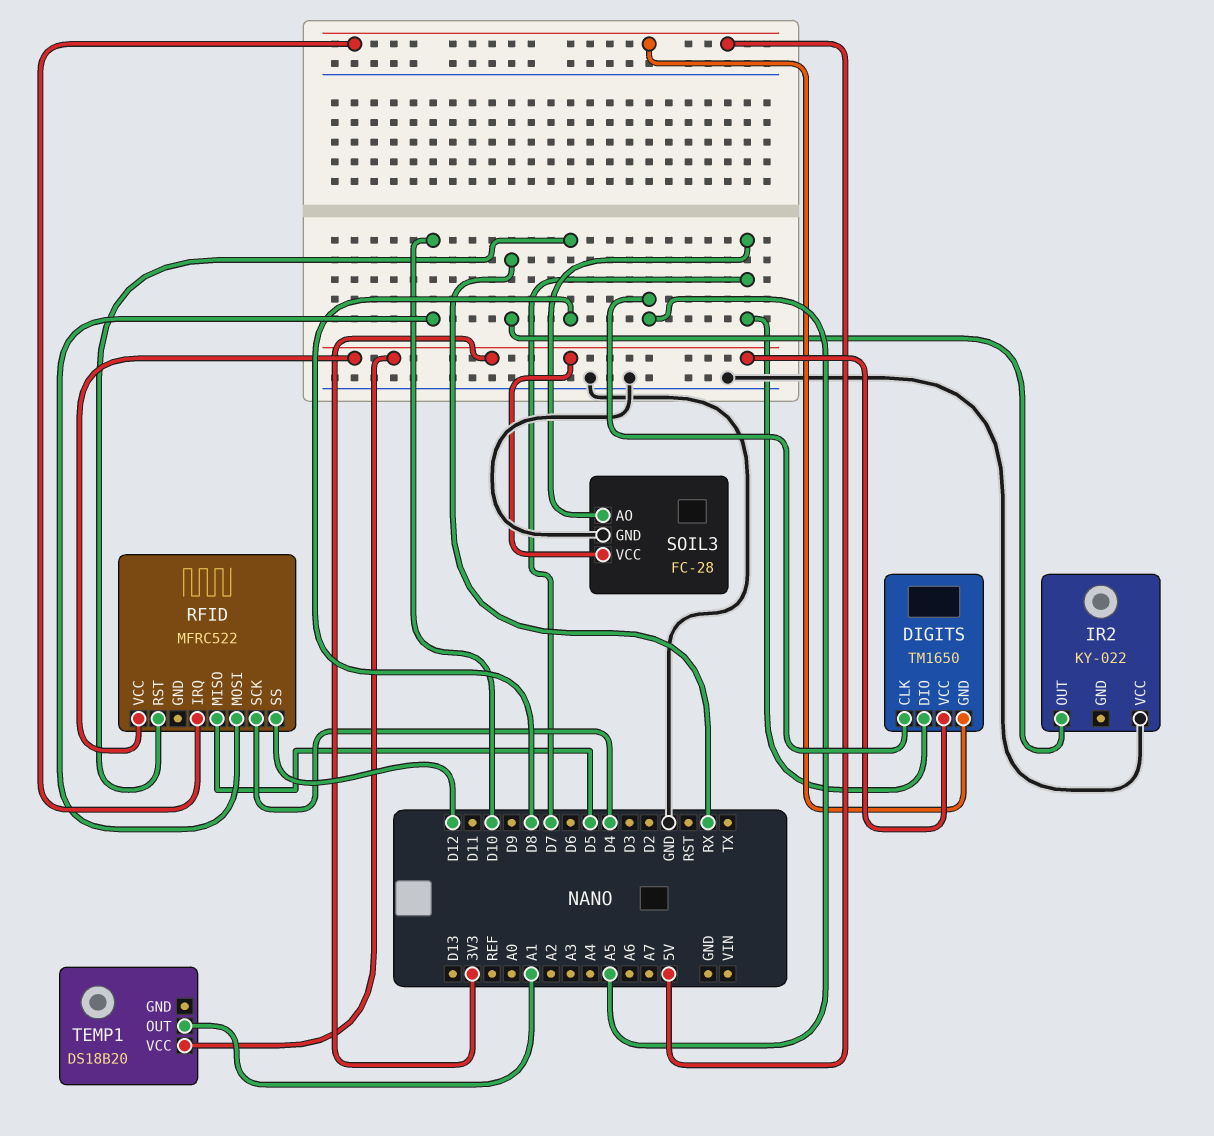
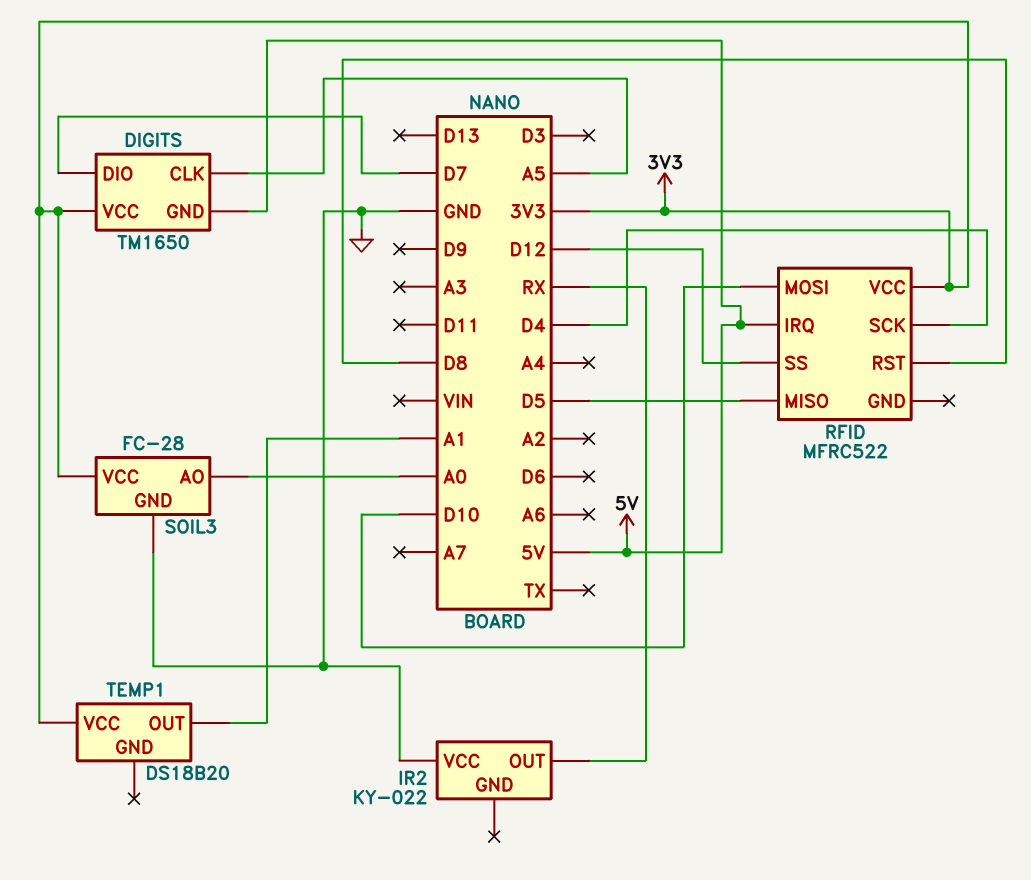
SOIL3 pin AO: D7 -> A0

